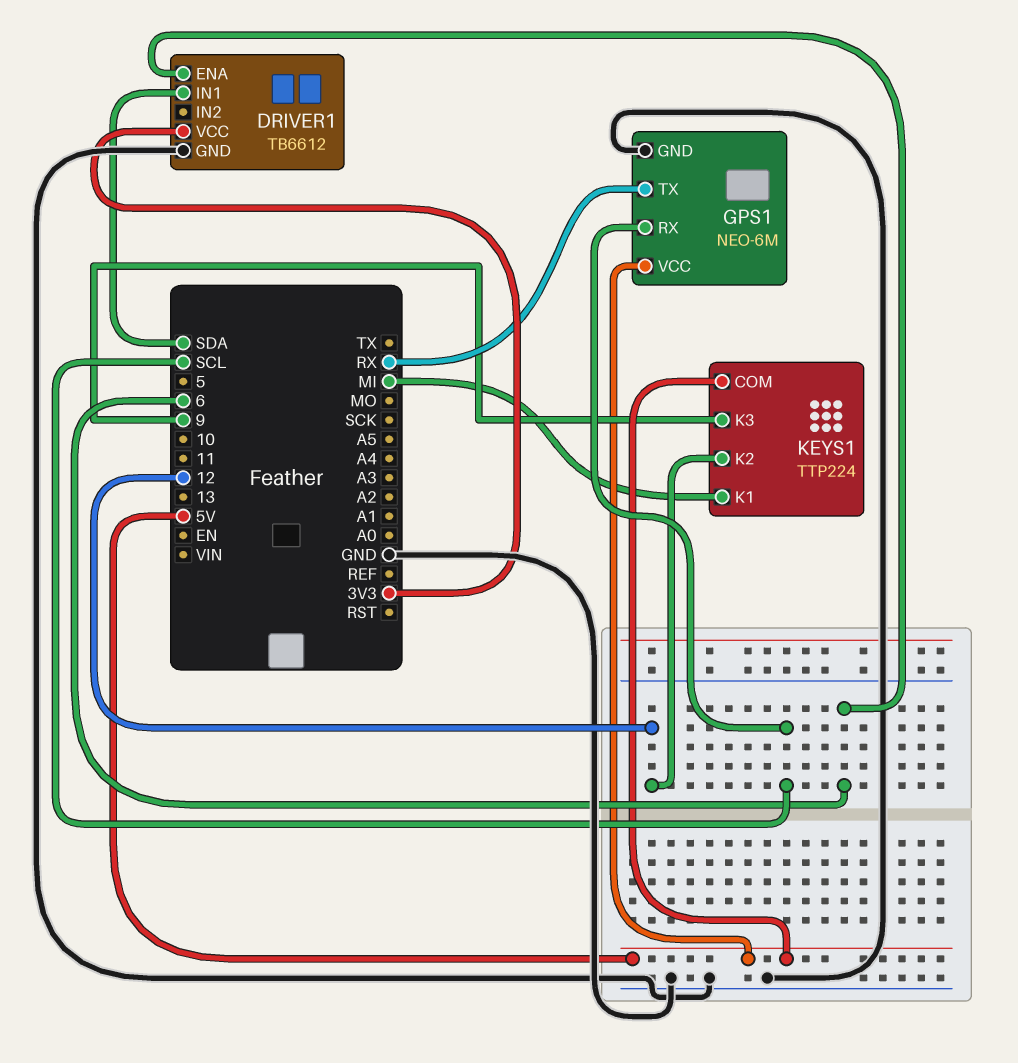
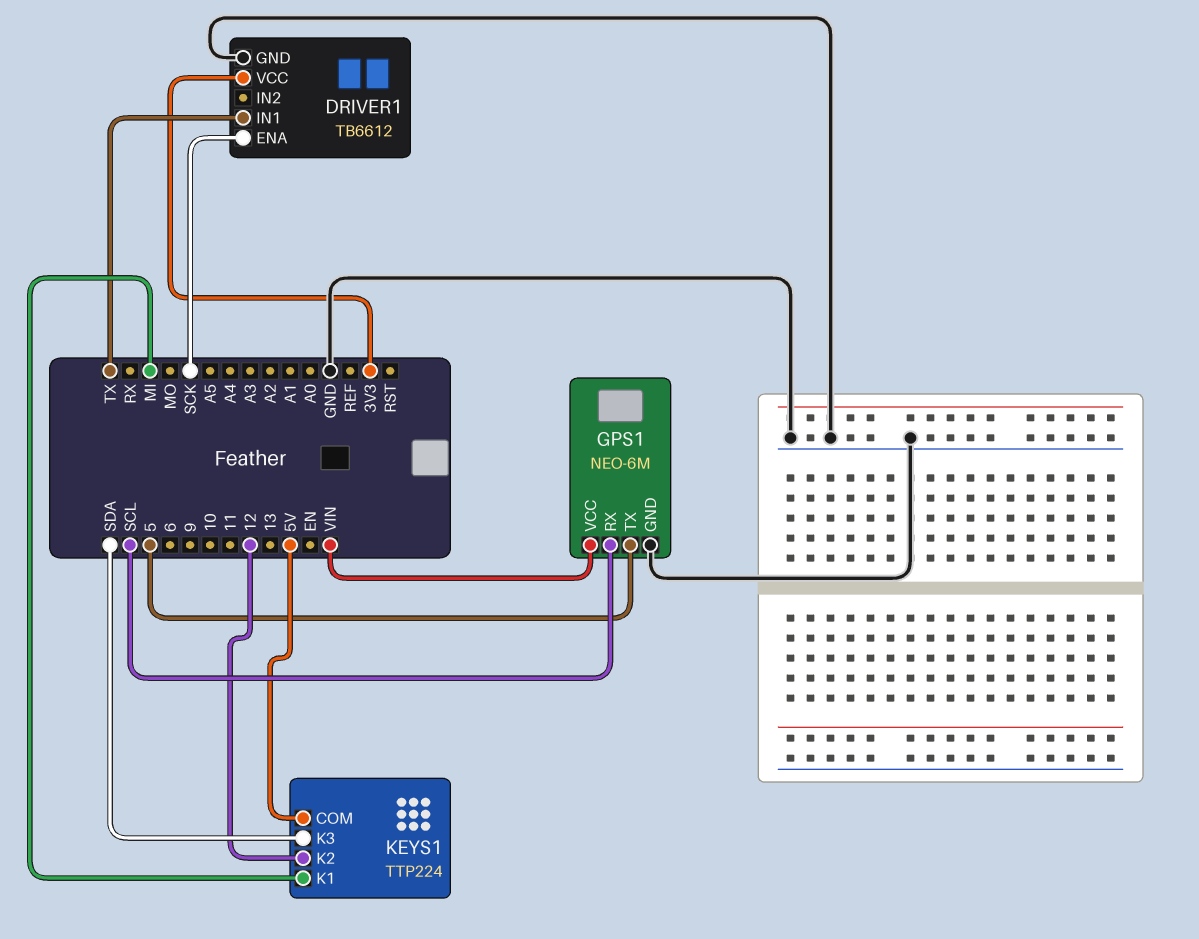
DRIVER1 pin ENA: 6 -> SCK
DRIVER1 pin IN1: SDA -> TX
GPS1 pin TX: RX -> 5
GPS1 pin VCC: 5V -> VIN
KEYS1 pin K3: 9 -> SDA

